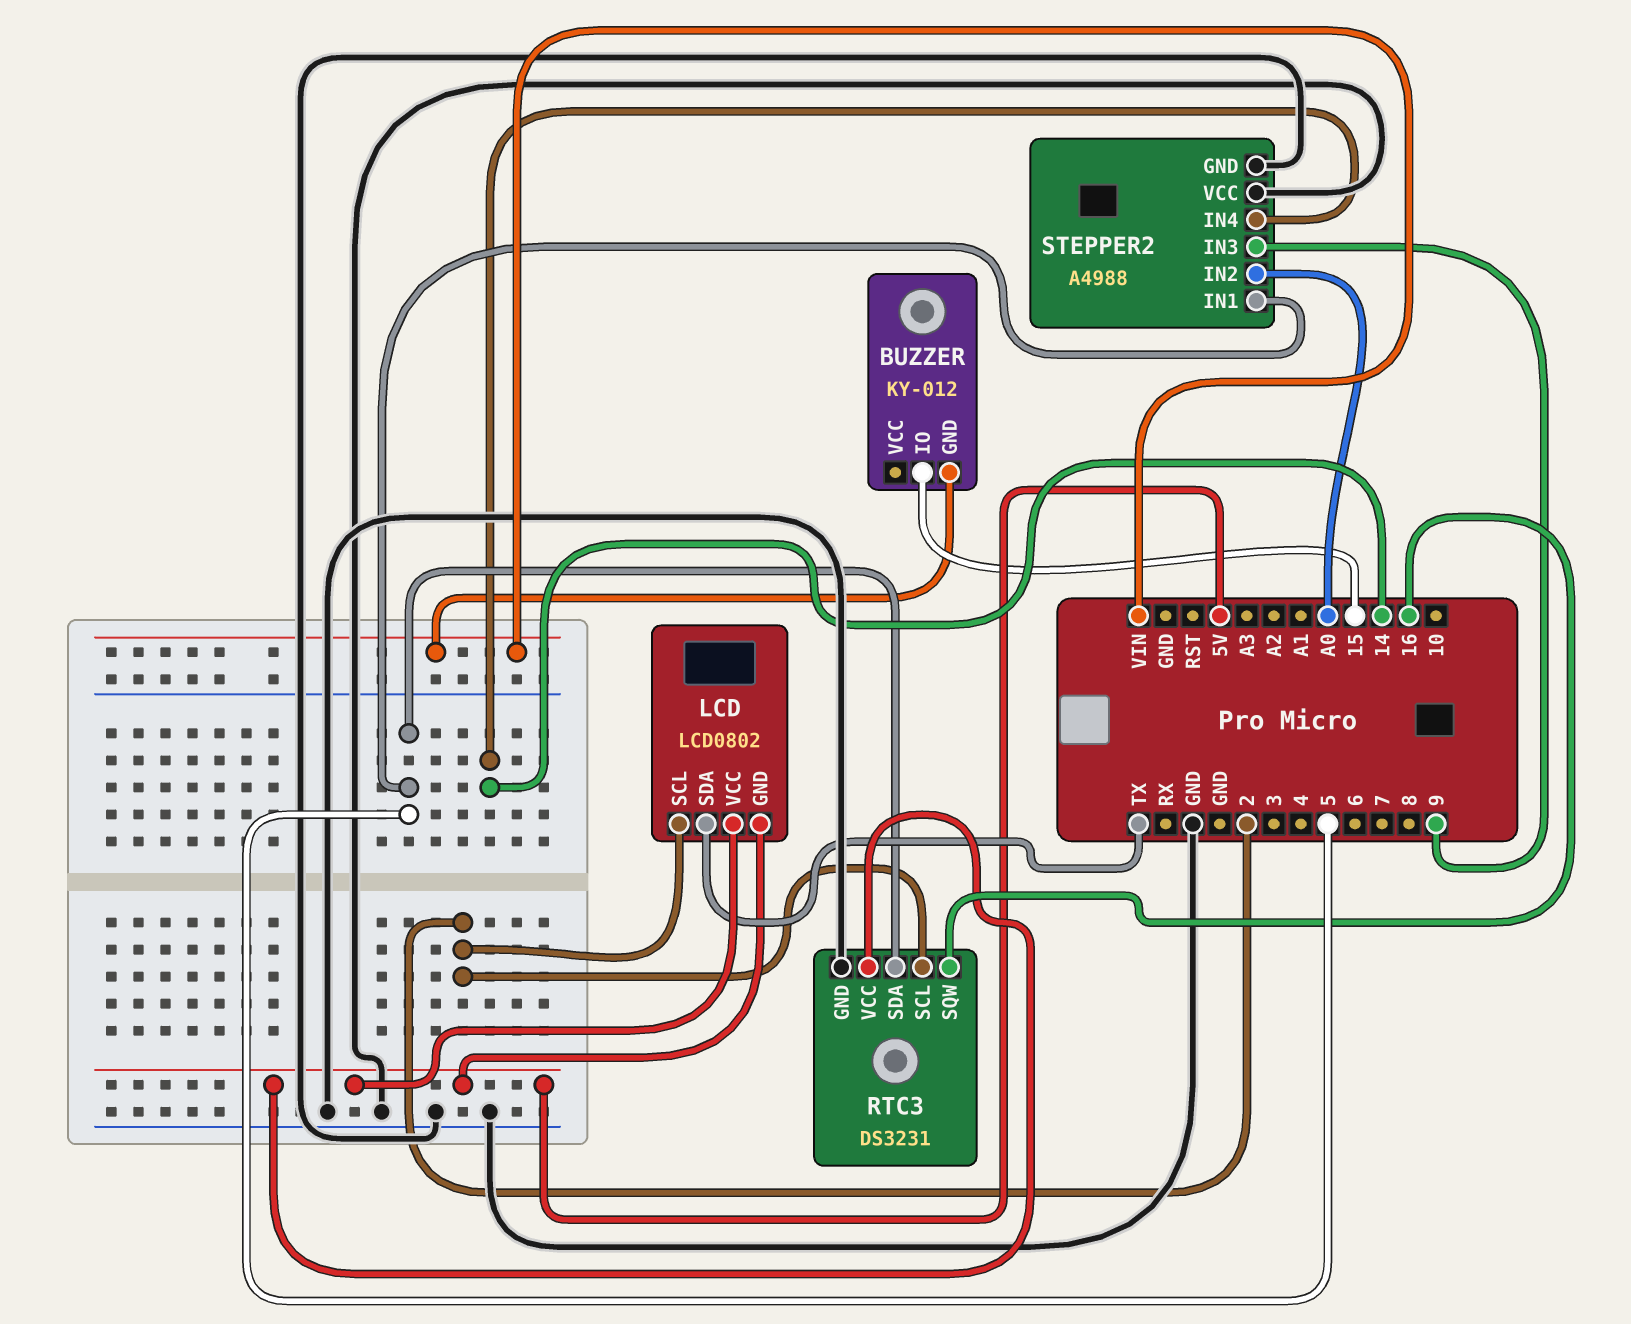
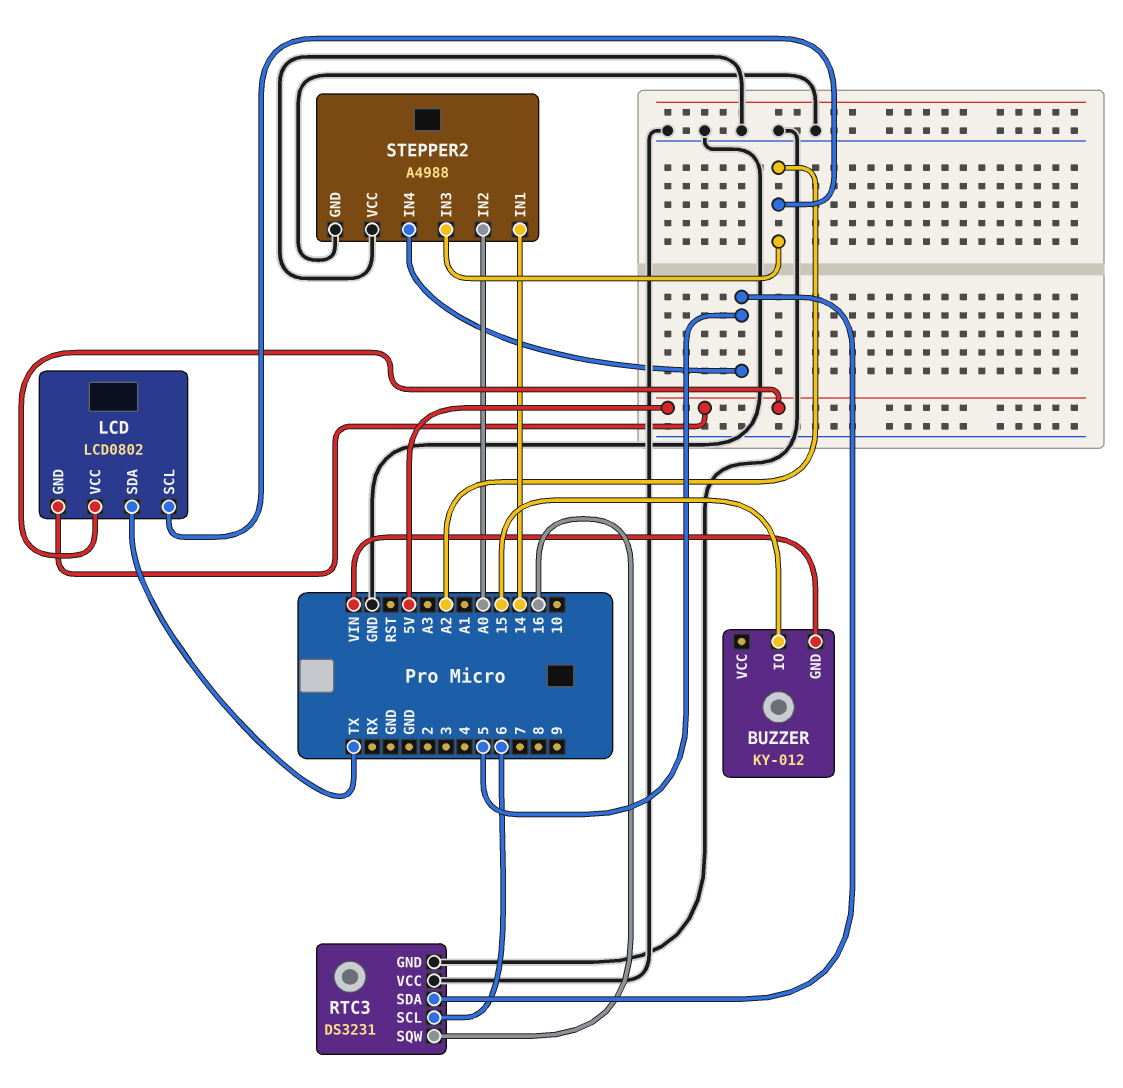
LCD pin SCL: 2 -> A2
RTC3 pin SCL: 2 -> 6
RTC3 pin VCC: 5V -> GND
STEPPER2 pin IN1: 5 -> 14
STEPPER2 pin IN3: 9 -> A2
STEPPER2 pin IN4: 14 -> 5

